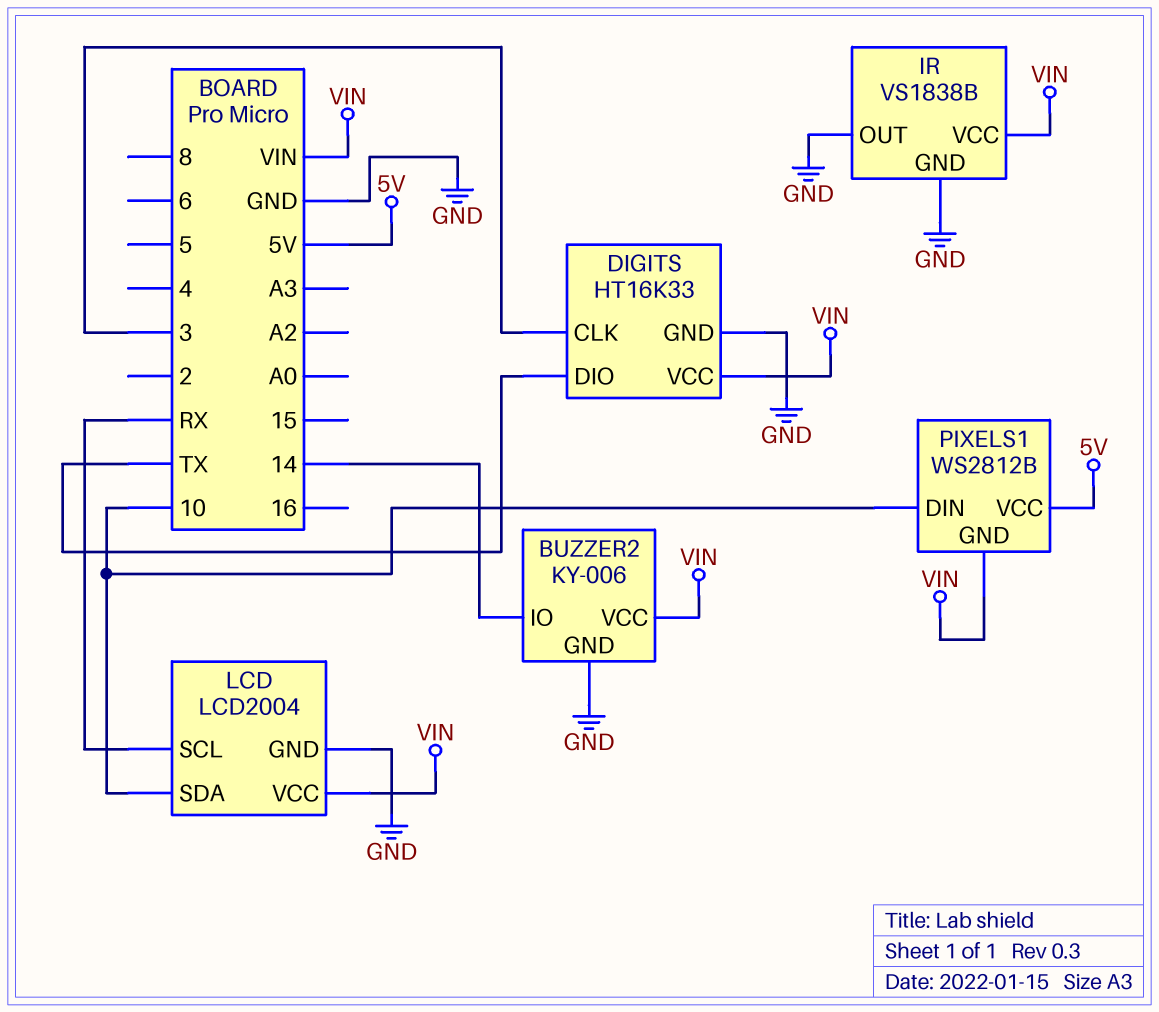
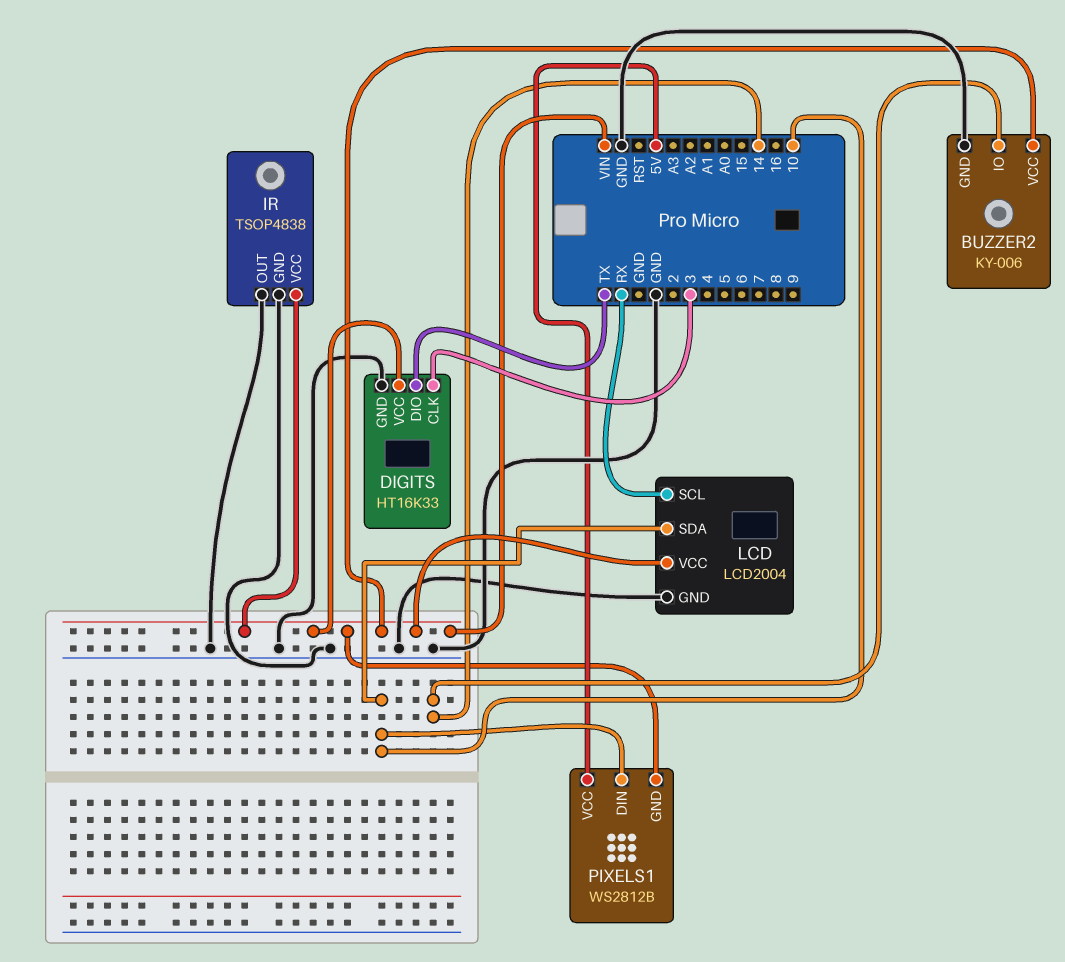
IR: VS1838B -> TSOP4838

